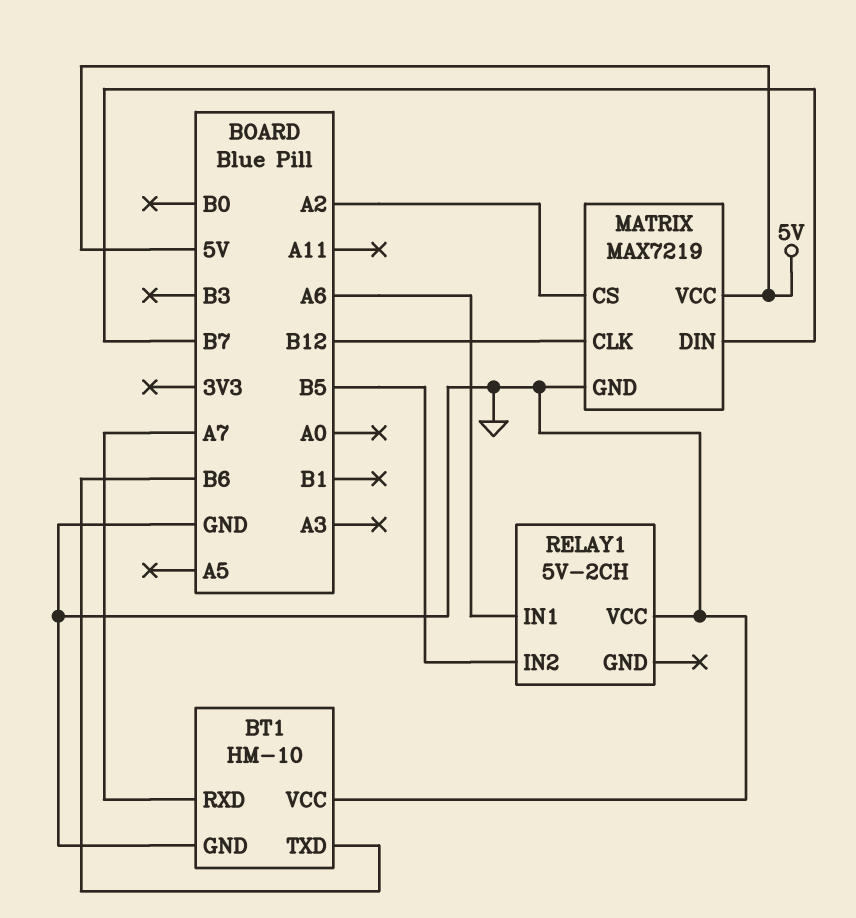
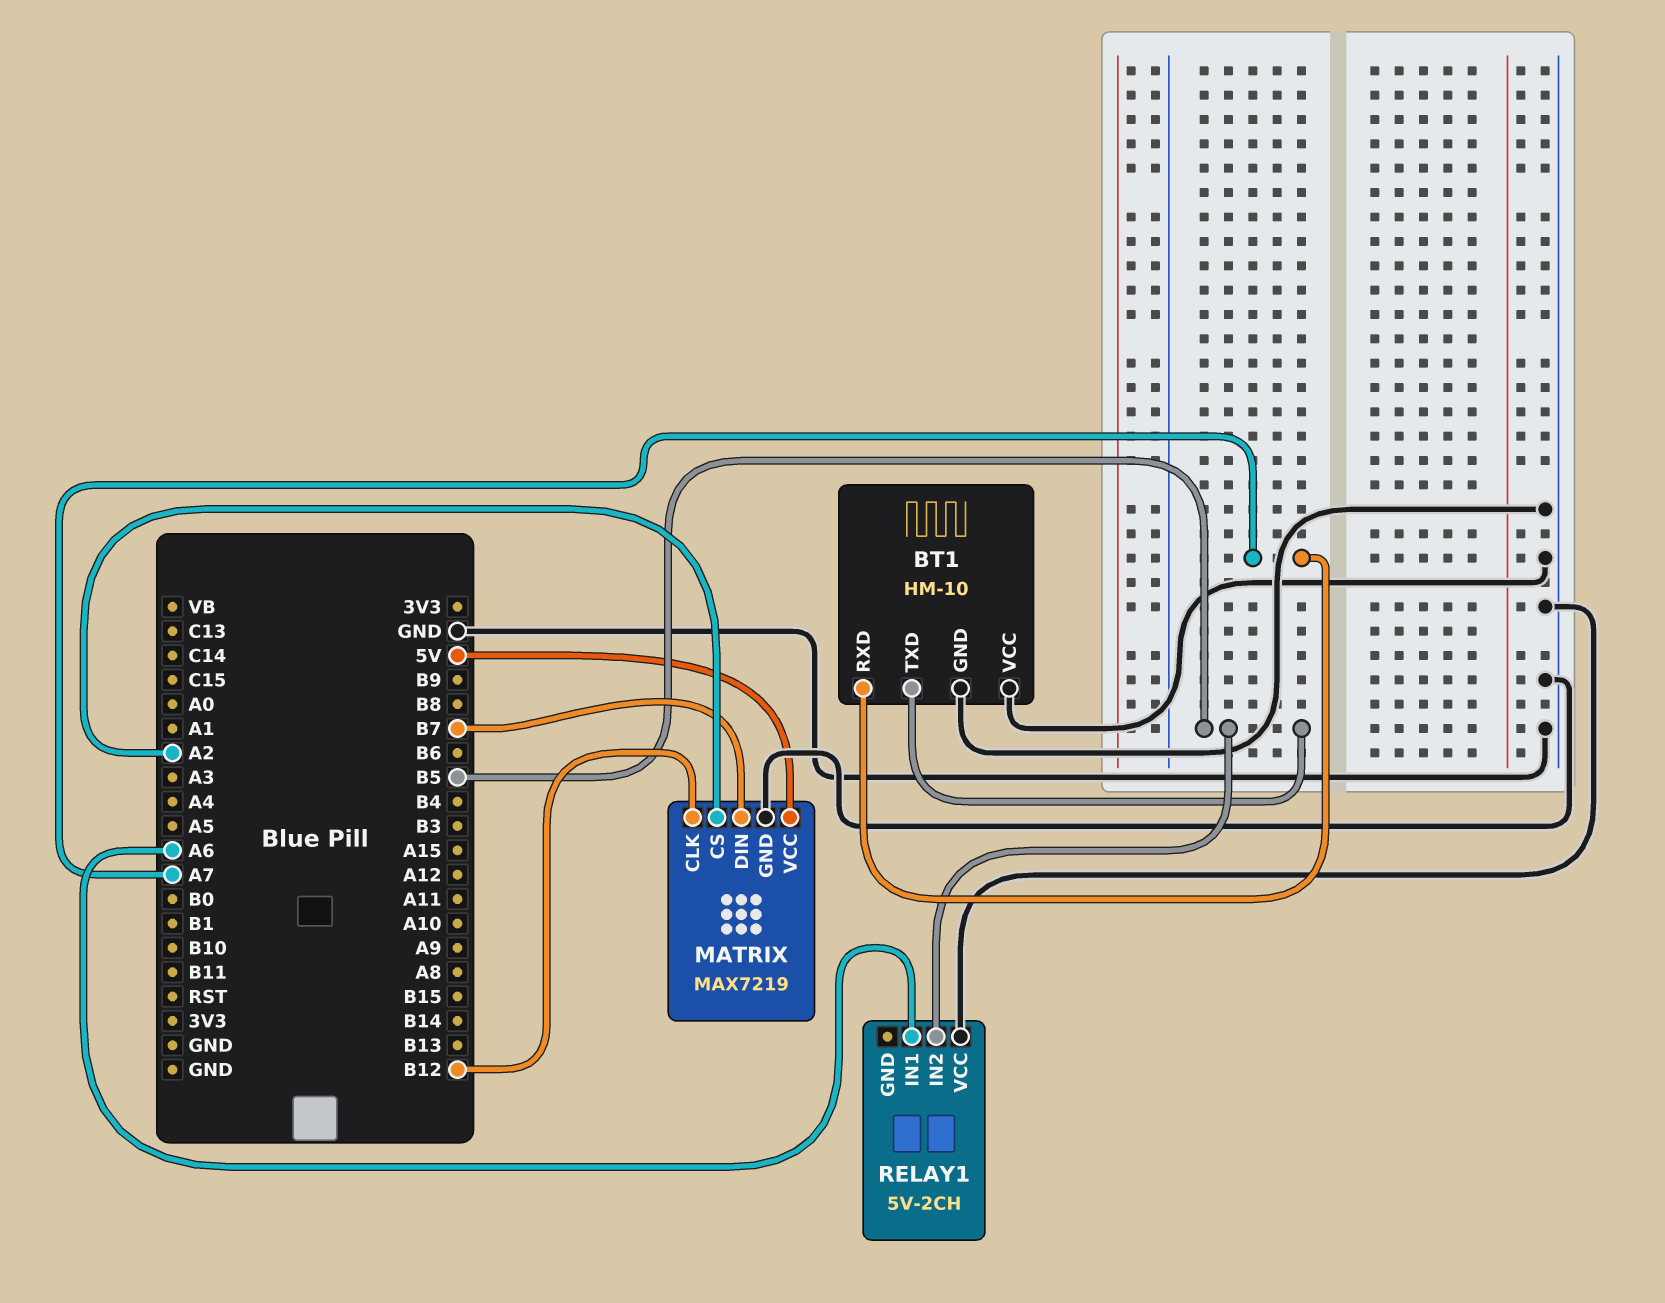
BT1 pin TXD: B6 -> B5

